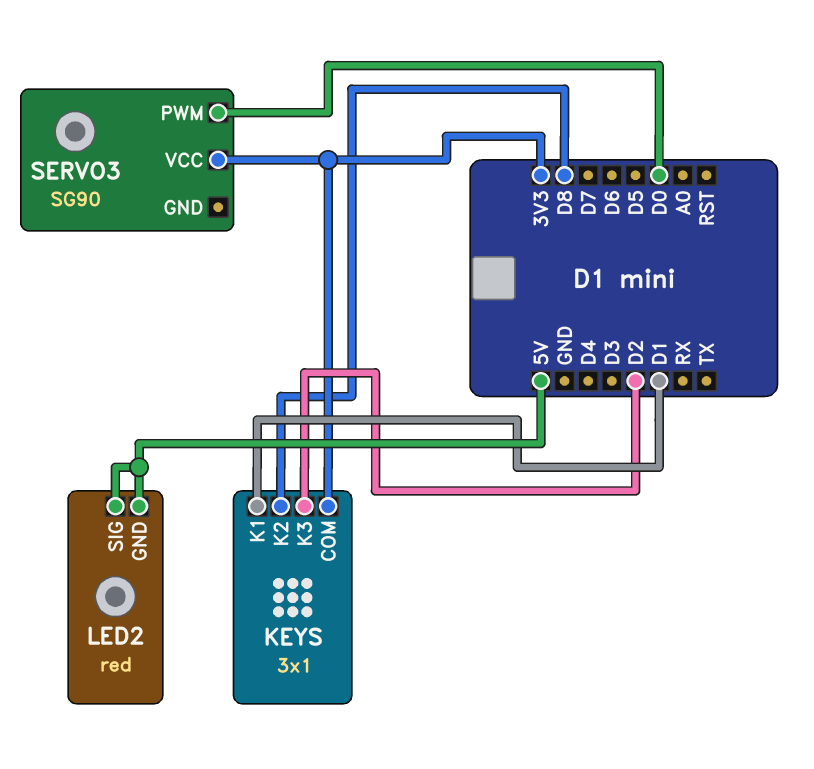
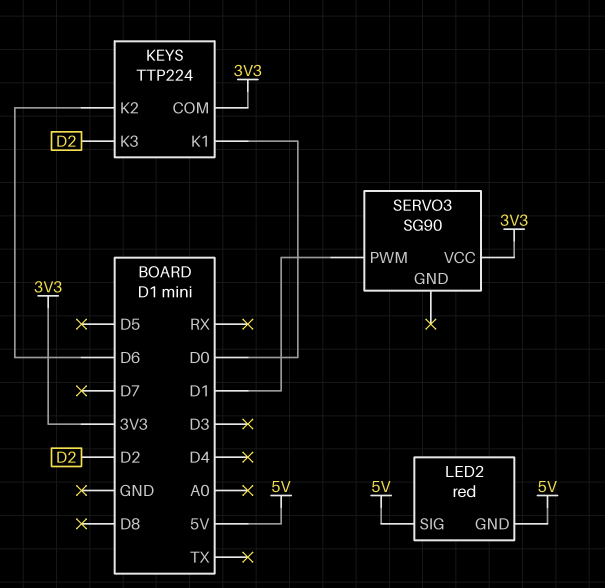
KEYS: 3x1 -> TTP224
KEYS pin K1: D1 -> D0
KEYS pin K2: D8 -> D6
SERVO3 pin PWM: D0 -> D1

